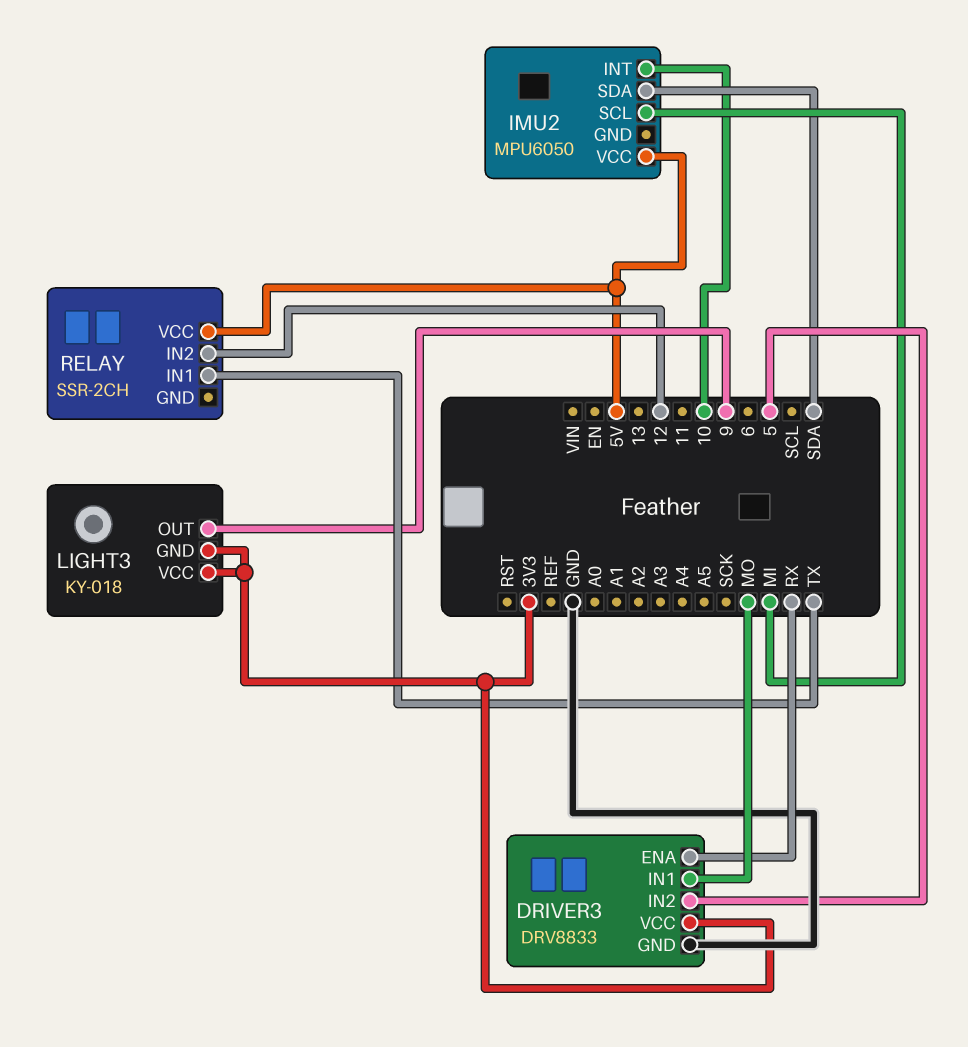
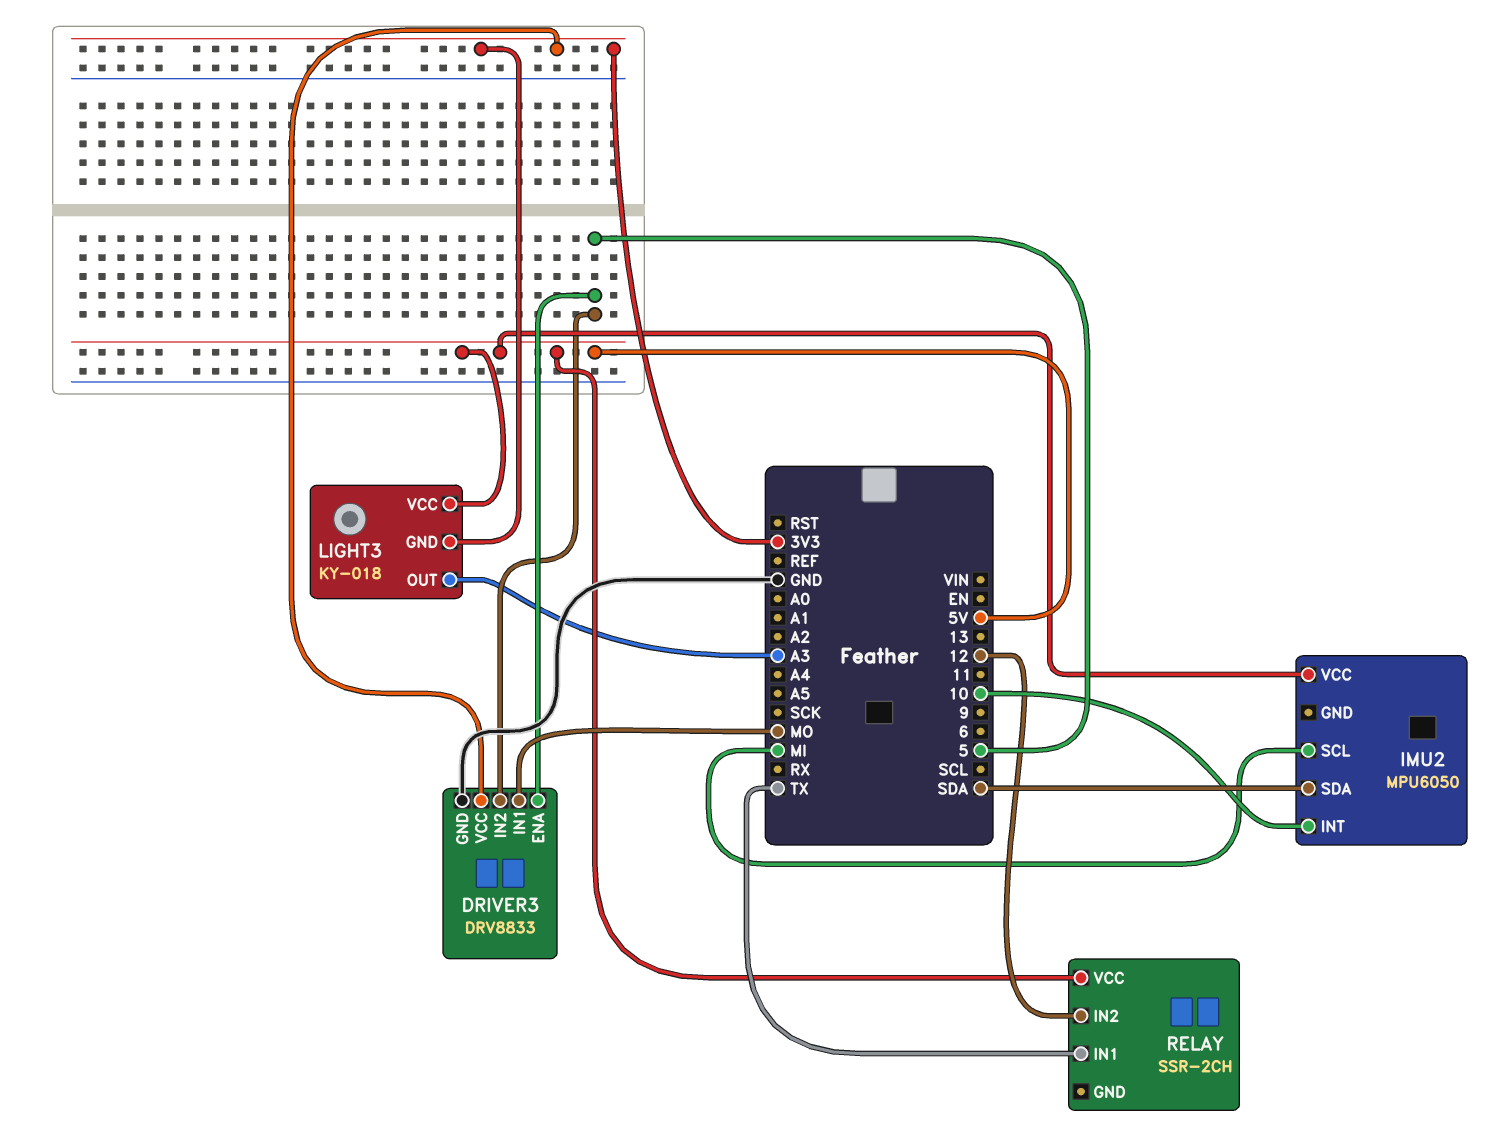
DRIVER3 pin ENA: RX -> 5
LIGHT3 pin OUT: 9 -> A3
LIGHT3 pin VCC: 3V3 -> 5V

